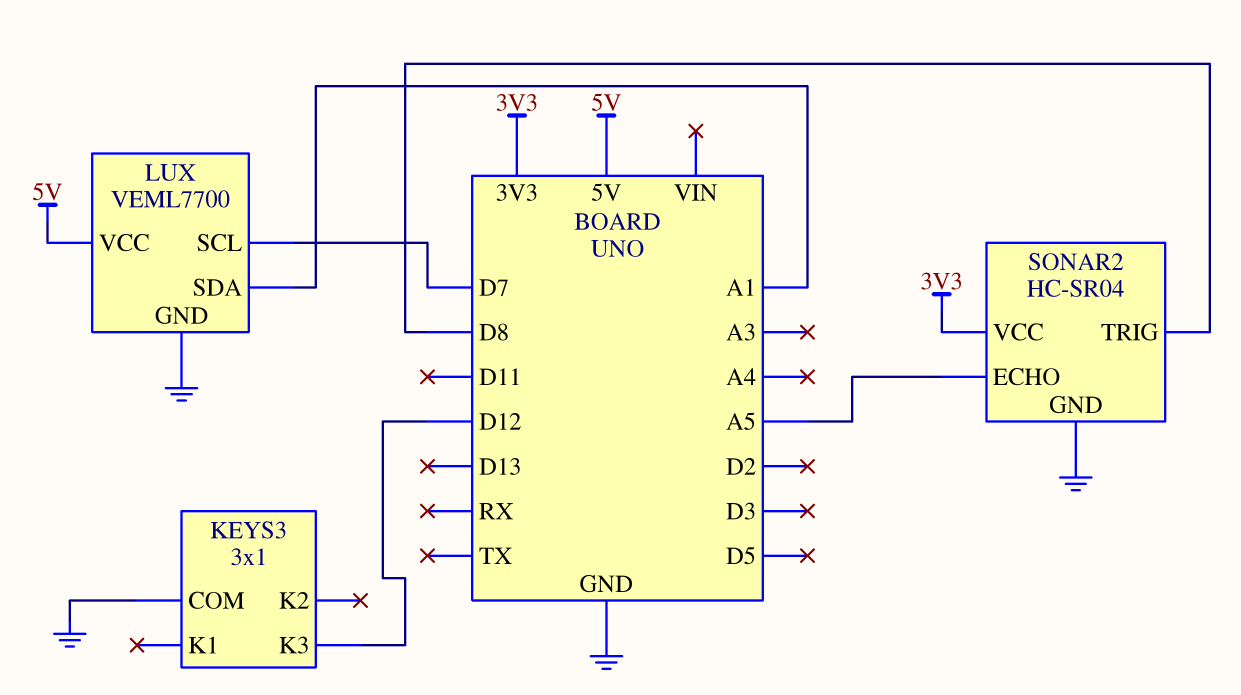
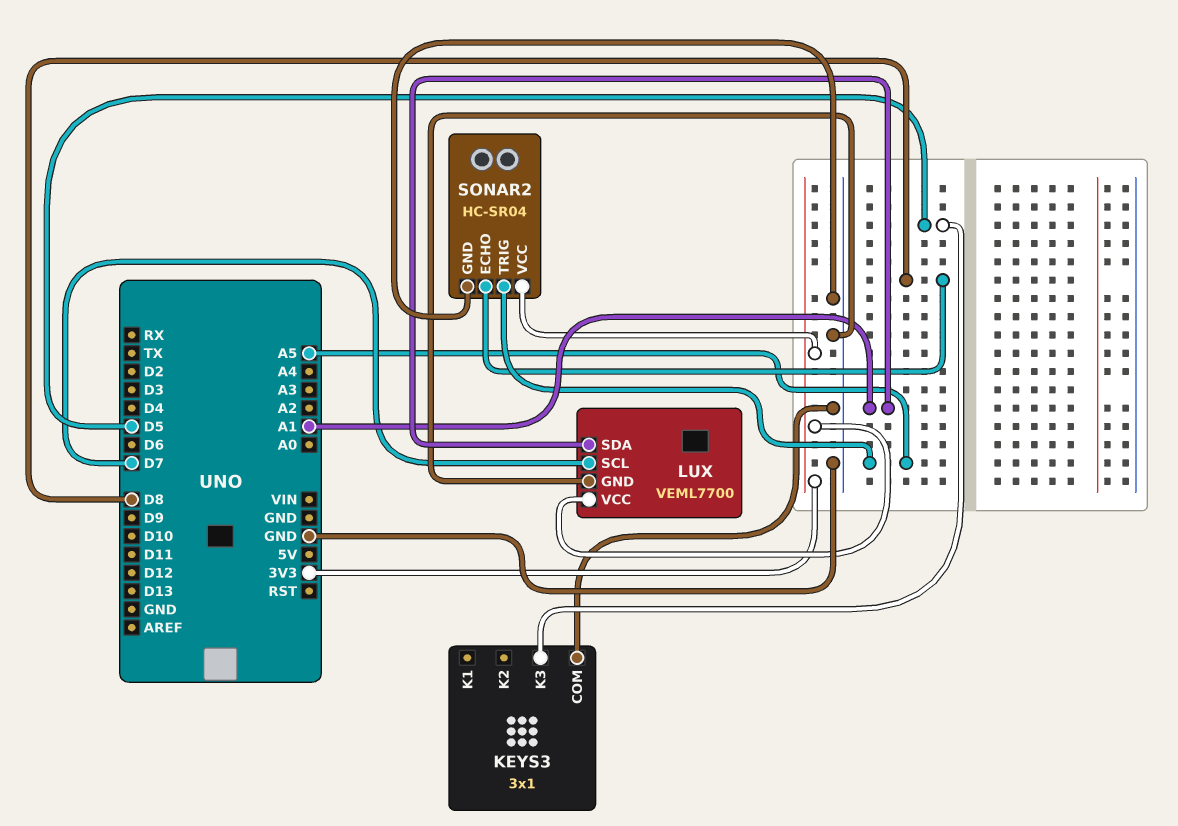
KEYS3 pin K3: D12 -> D5
LUX pin VCC: 5V -> 3V3
SONAR2 pin ECHO: A5 -> D8
SONAR2 pin TRIG: D8 -> A5

